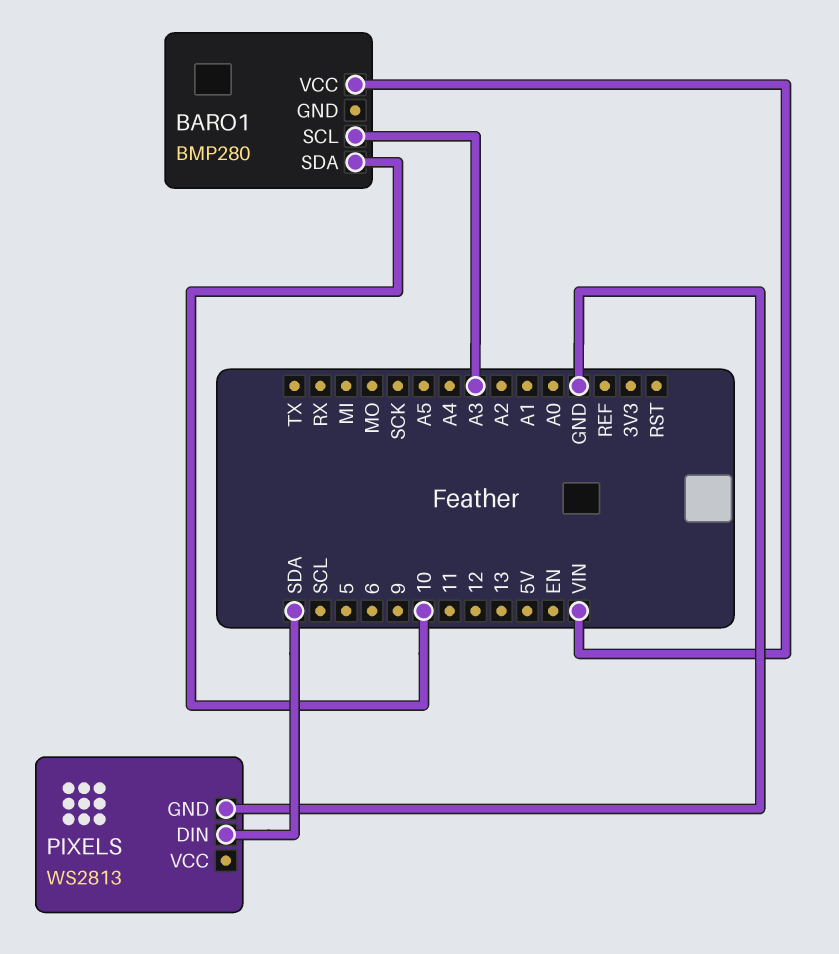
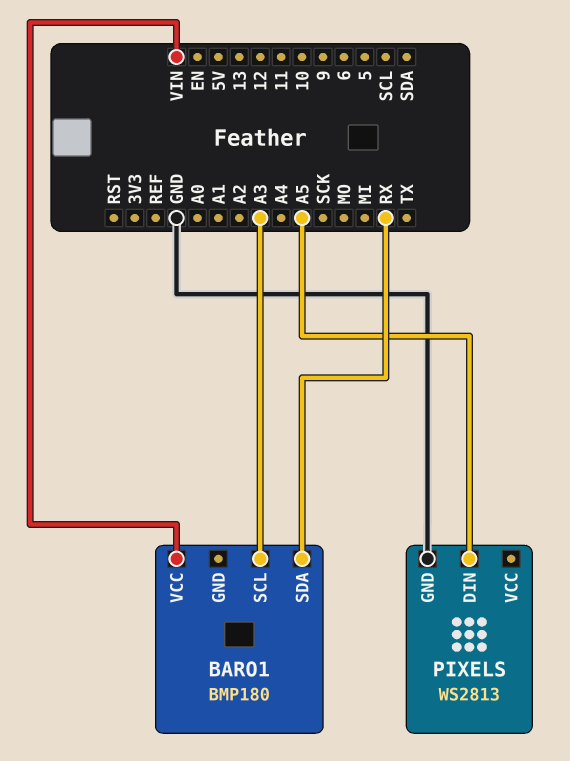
BARO1: BMP280 -> BMP180
BARO1 pin SDA: 10 -> RX
PIXELS pin DIN: SDA -> A5

